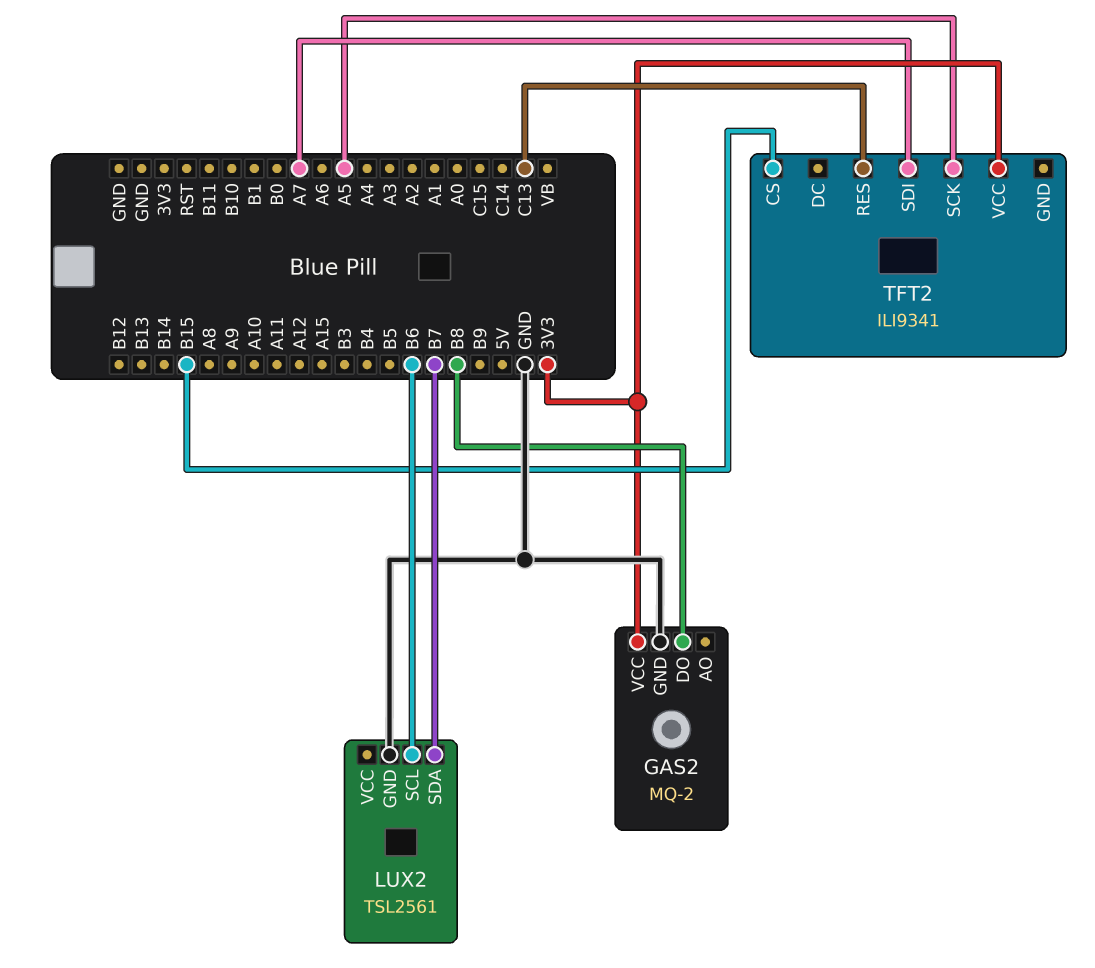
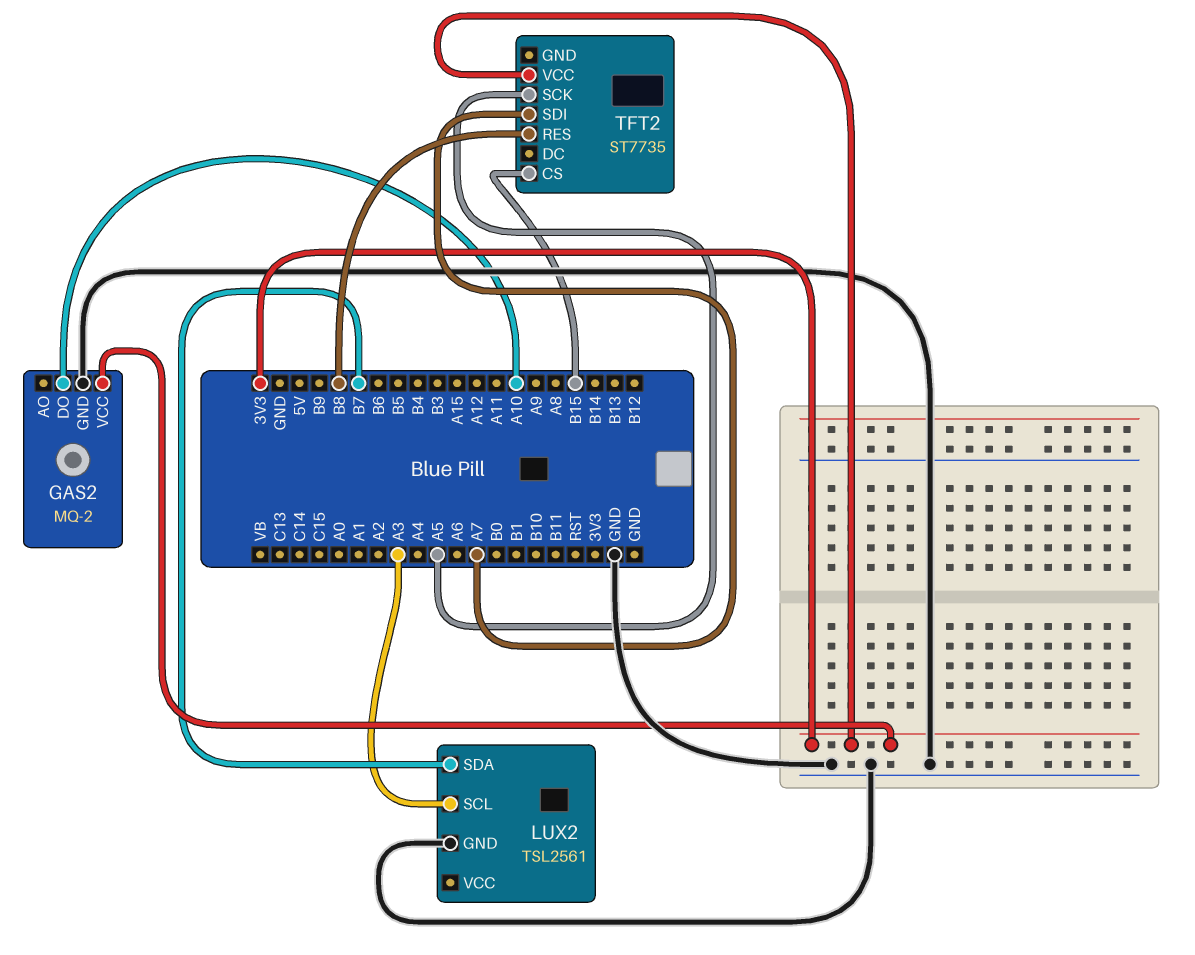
GAS2 pin DO: B8 -> A10
LUX2 pin SCL: B6 -> A3
TFT2: ILI9341 -> ST7735
TFT2 pin RES: C13 -> B8

